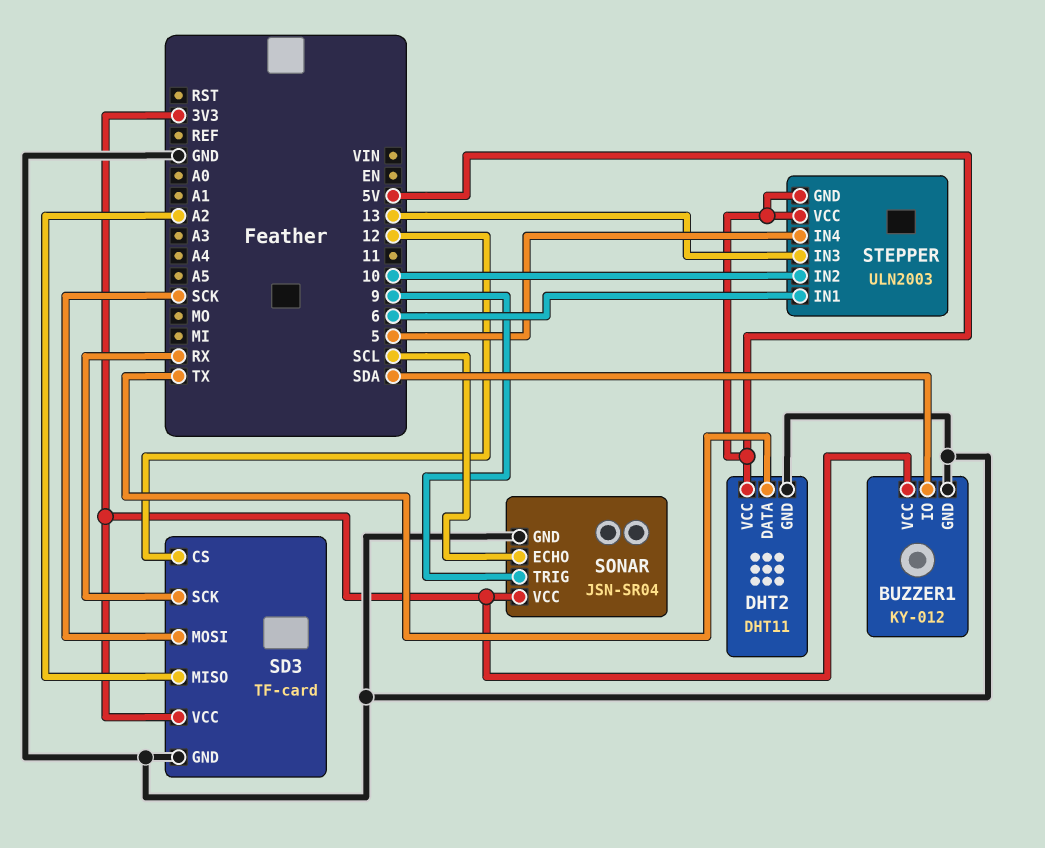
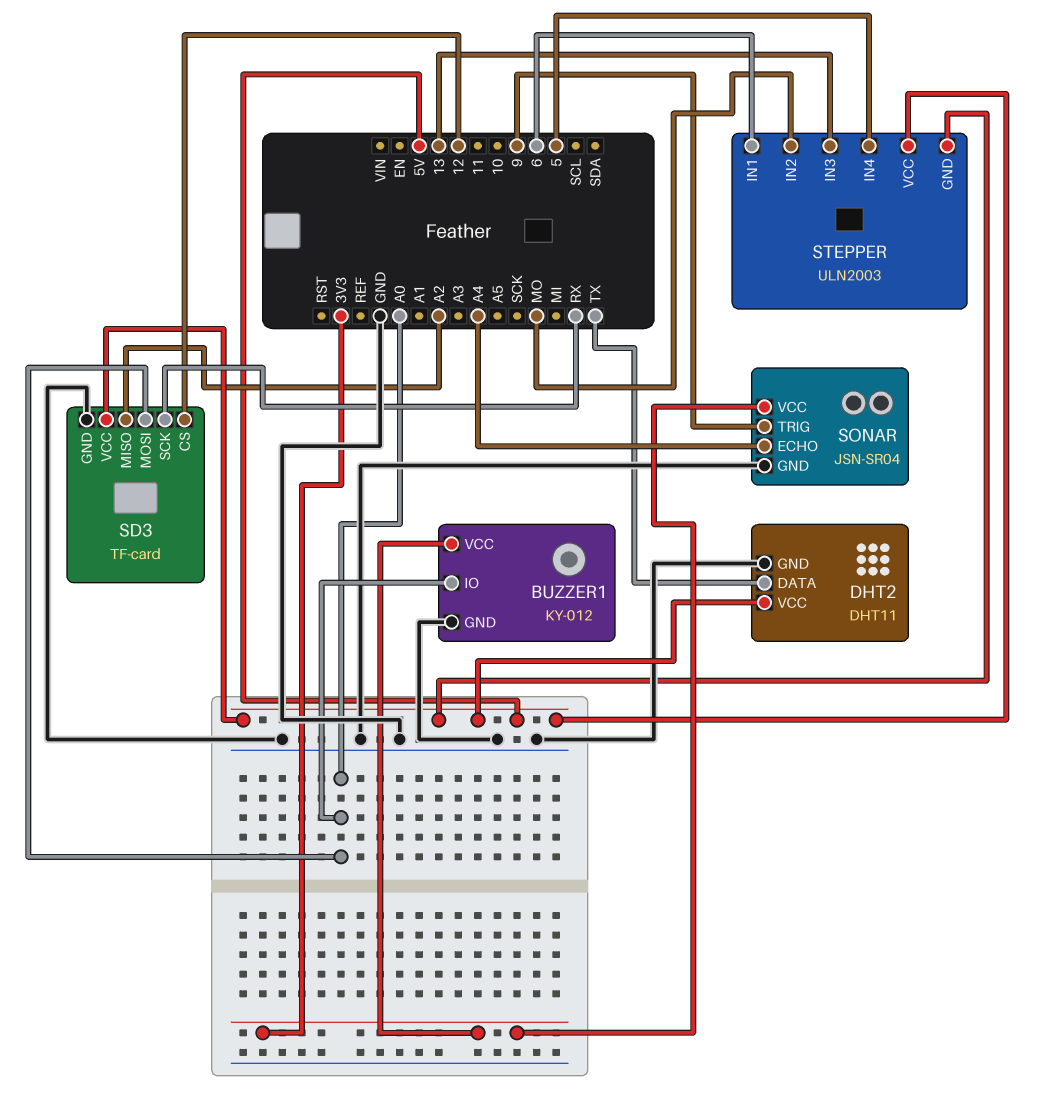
BUZZER1 pin IO: SDA -> A0
SD3 pin MOSI: SCK -> A0
SD3 pin VCC: 3V3 -> 5V
SONAR pin ECHO: SCL -> A4
STEPPER pin IN2: 10 -> MO

